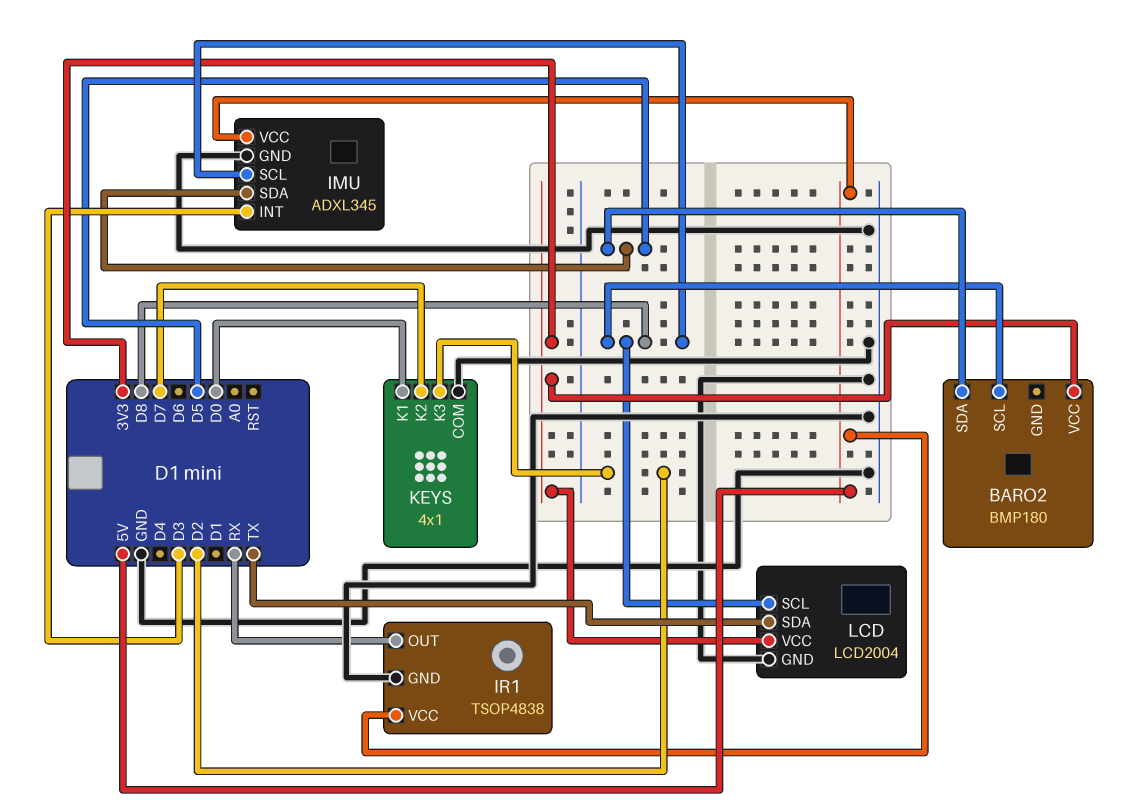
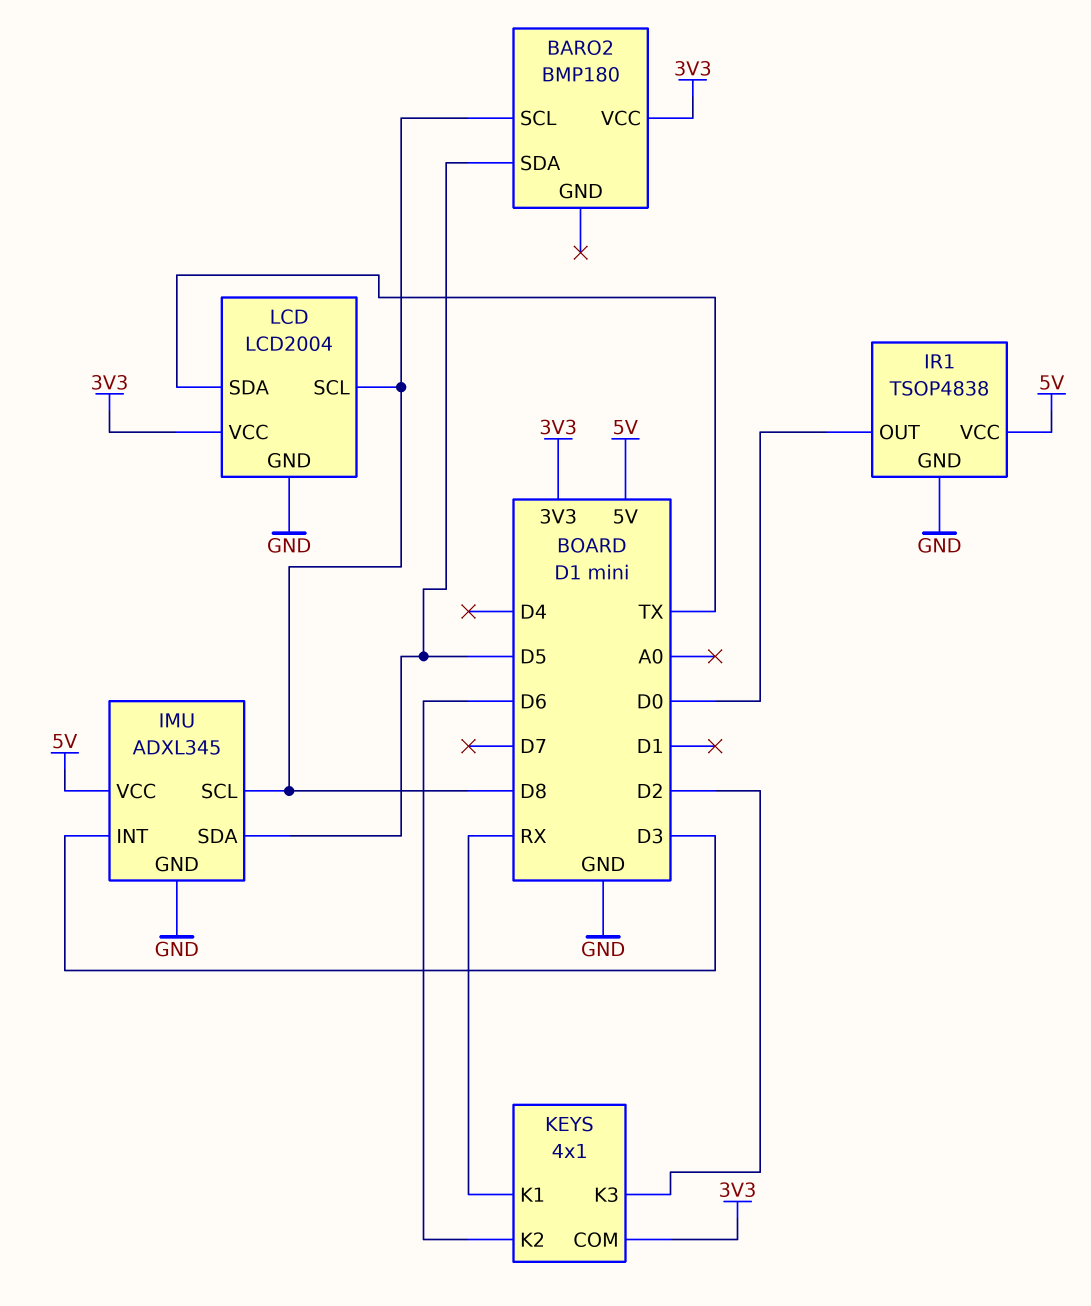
IR1 pin OUT: RX -> D0
KEYS pin COM: GND -> 3V3
KEYS pin K1: D0 -> RX
KEYS pin K2: D7 -> D6

